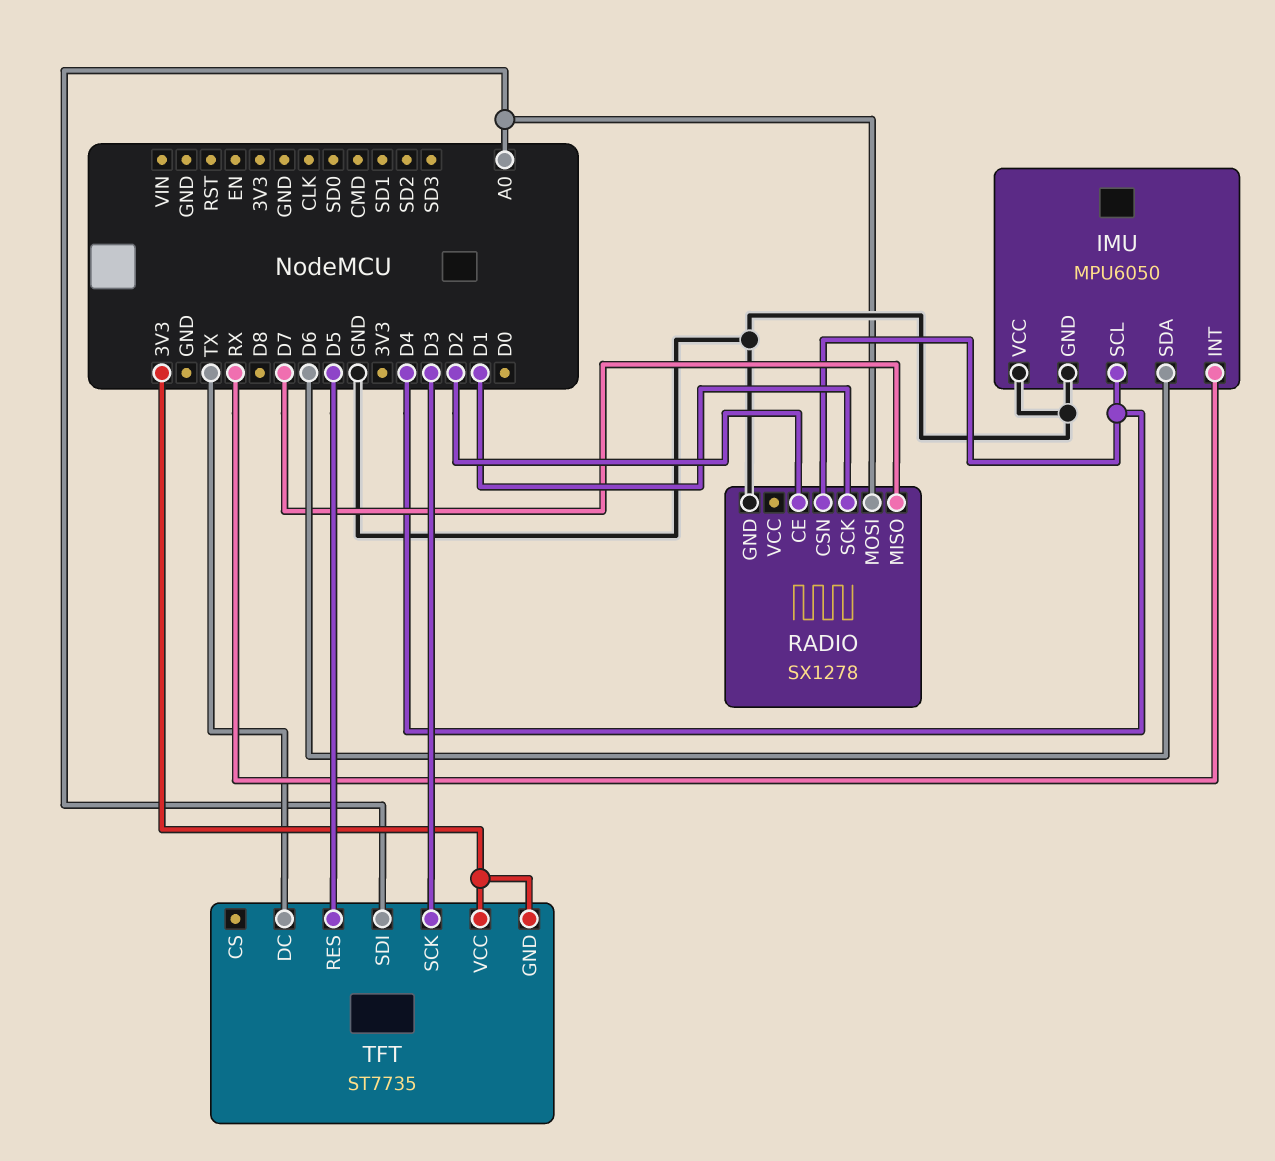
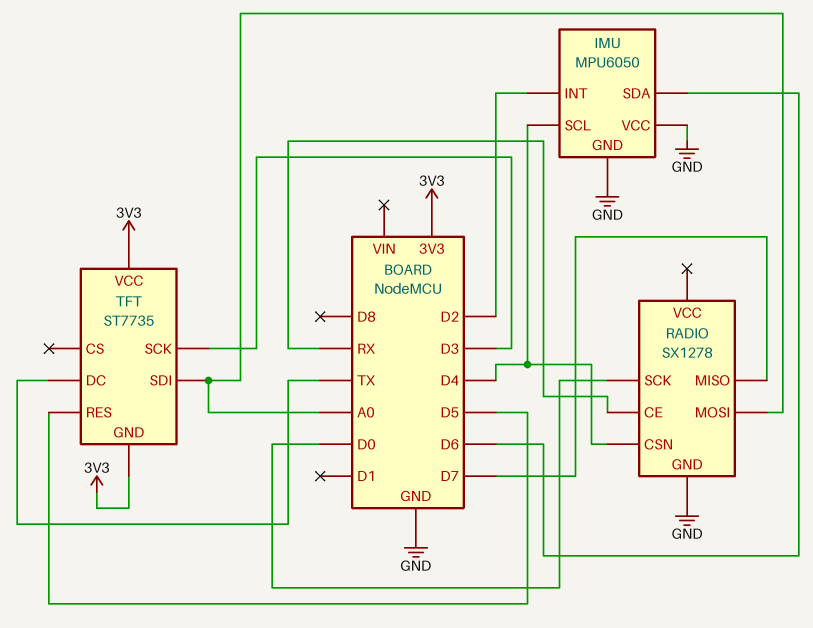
IMU pin INT: RX -> D2
RADIO pin CE: D2 -> RX
RADIO pin SCK: D1 -> D0

